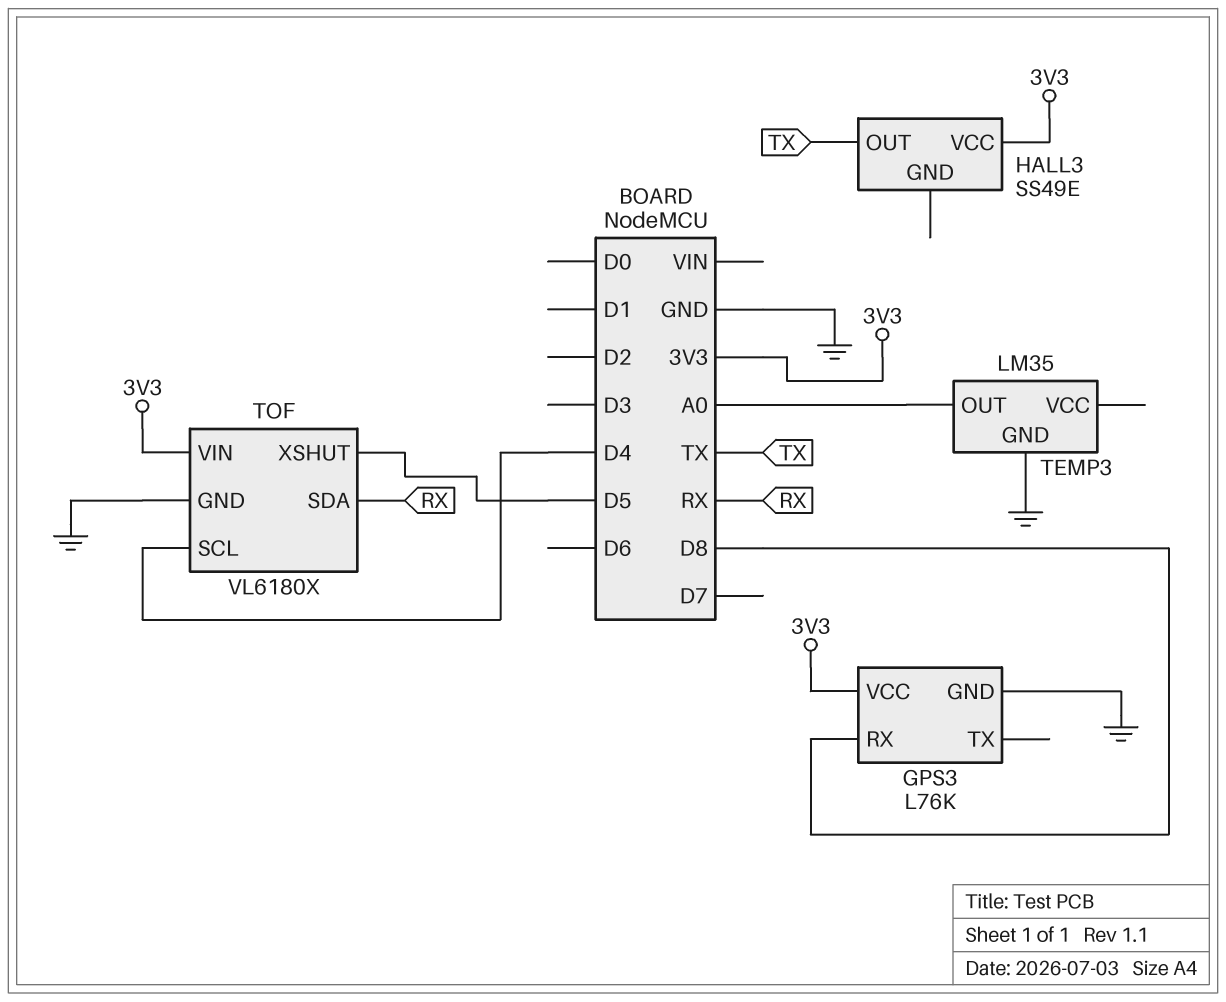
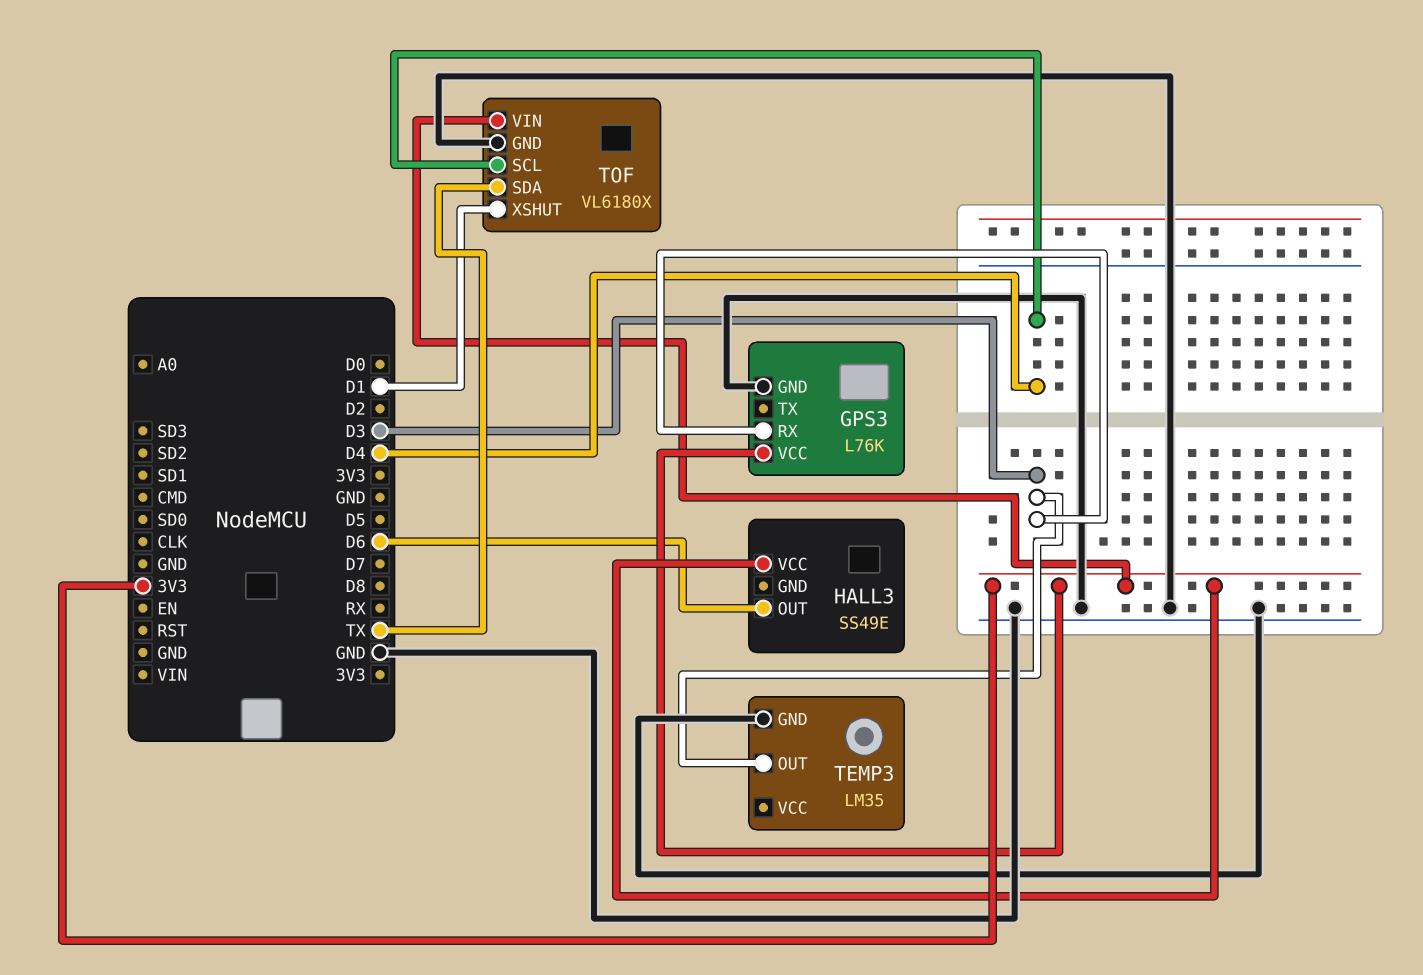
GPS3 pin RX: D8 -> D3
HALL3 pin OUT: TX -> D6
TEMP3 pin OUT: A0 -> D3
TOF pin SDA: RX -> TX
TOF pin XSHUT: D5 -> D1

